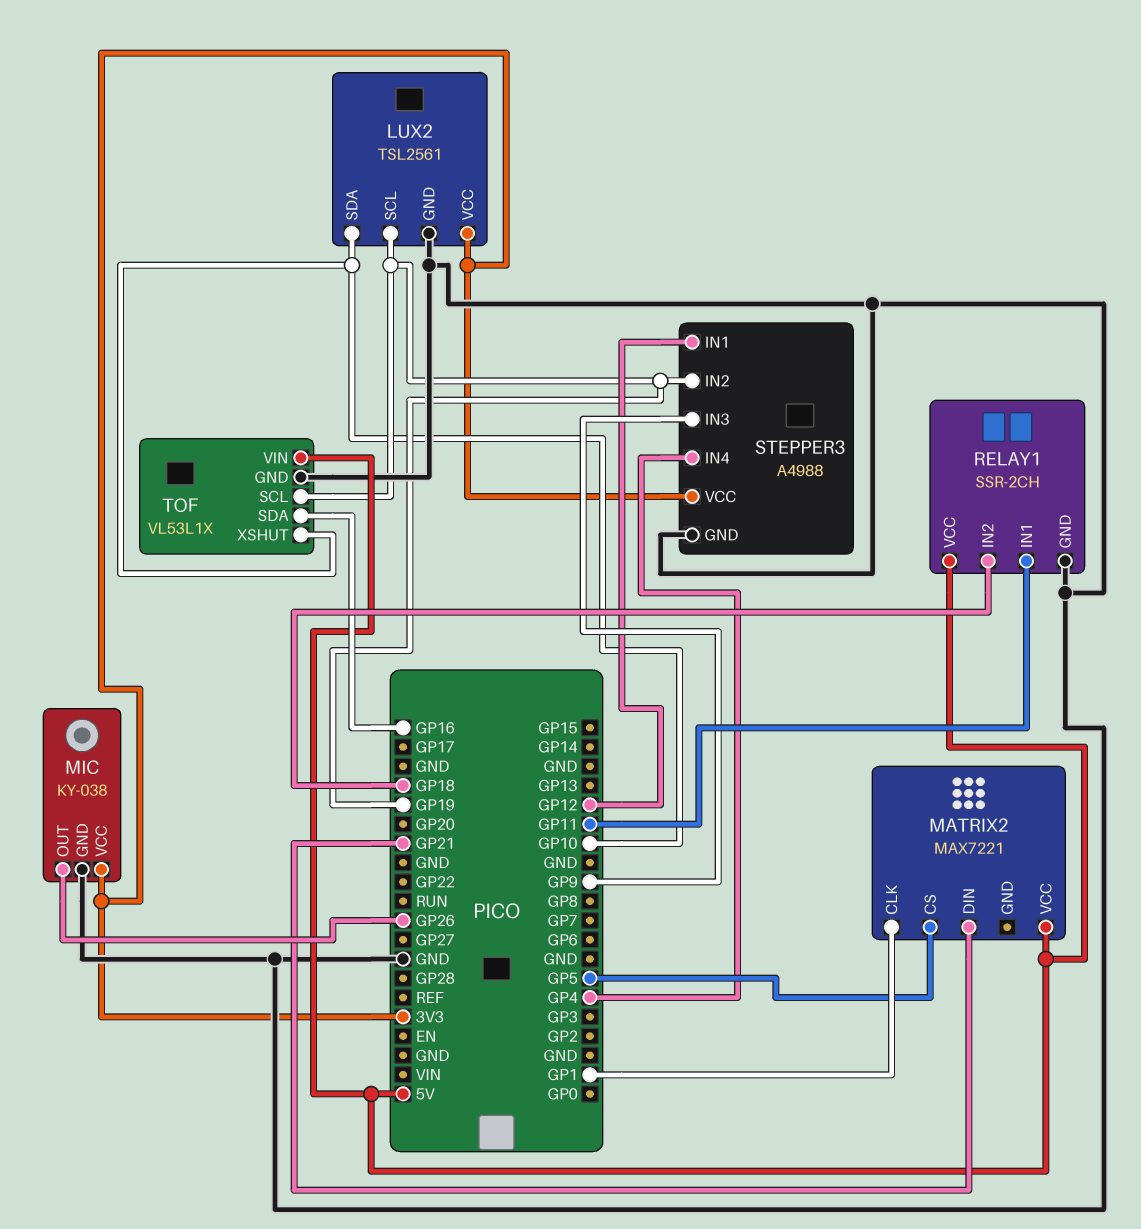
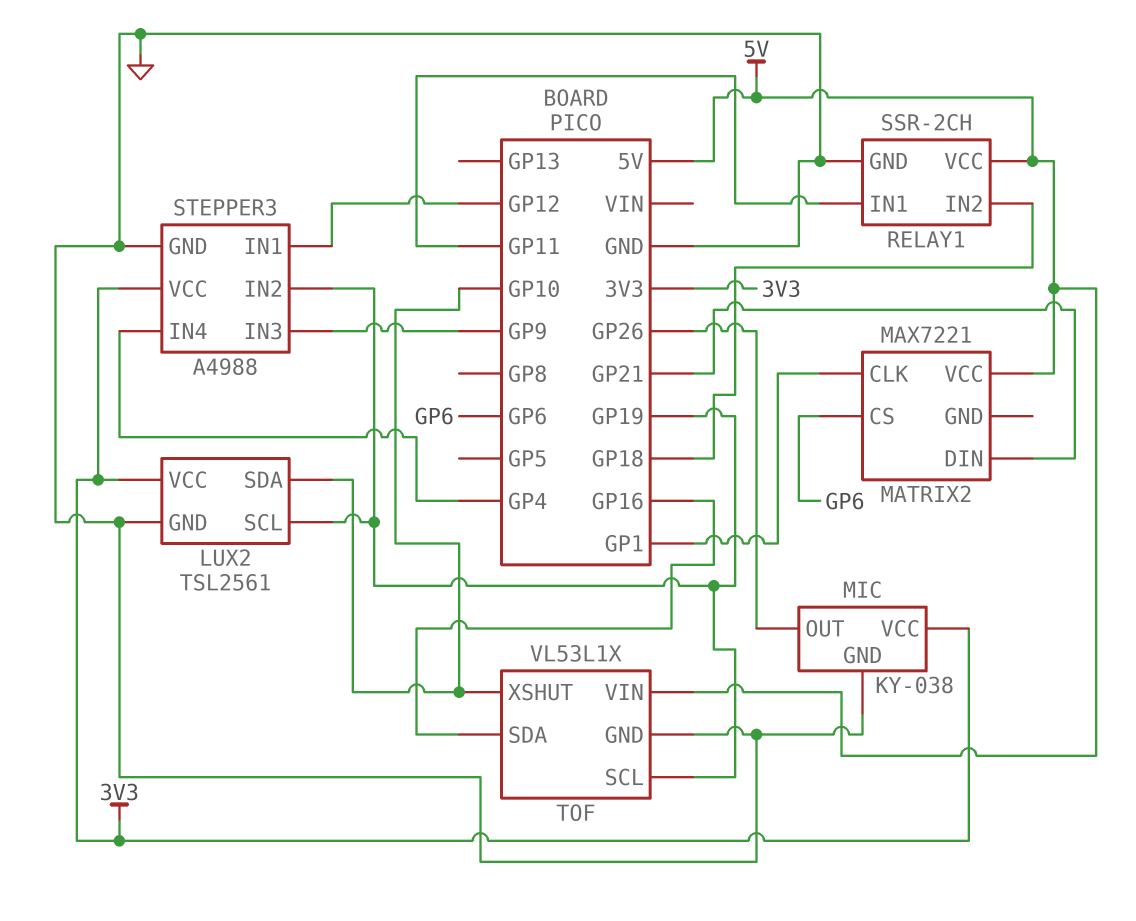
MATRIX2 pin CS: GP5 -> GP6

